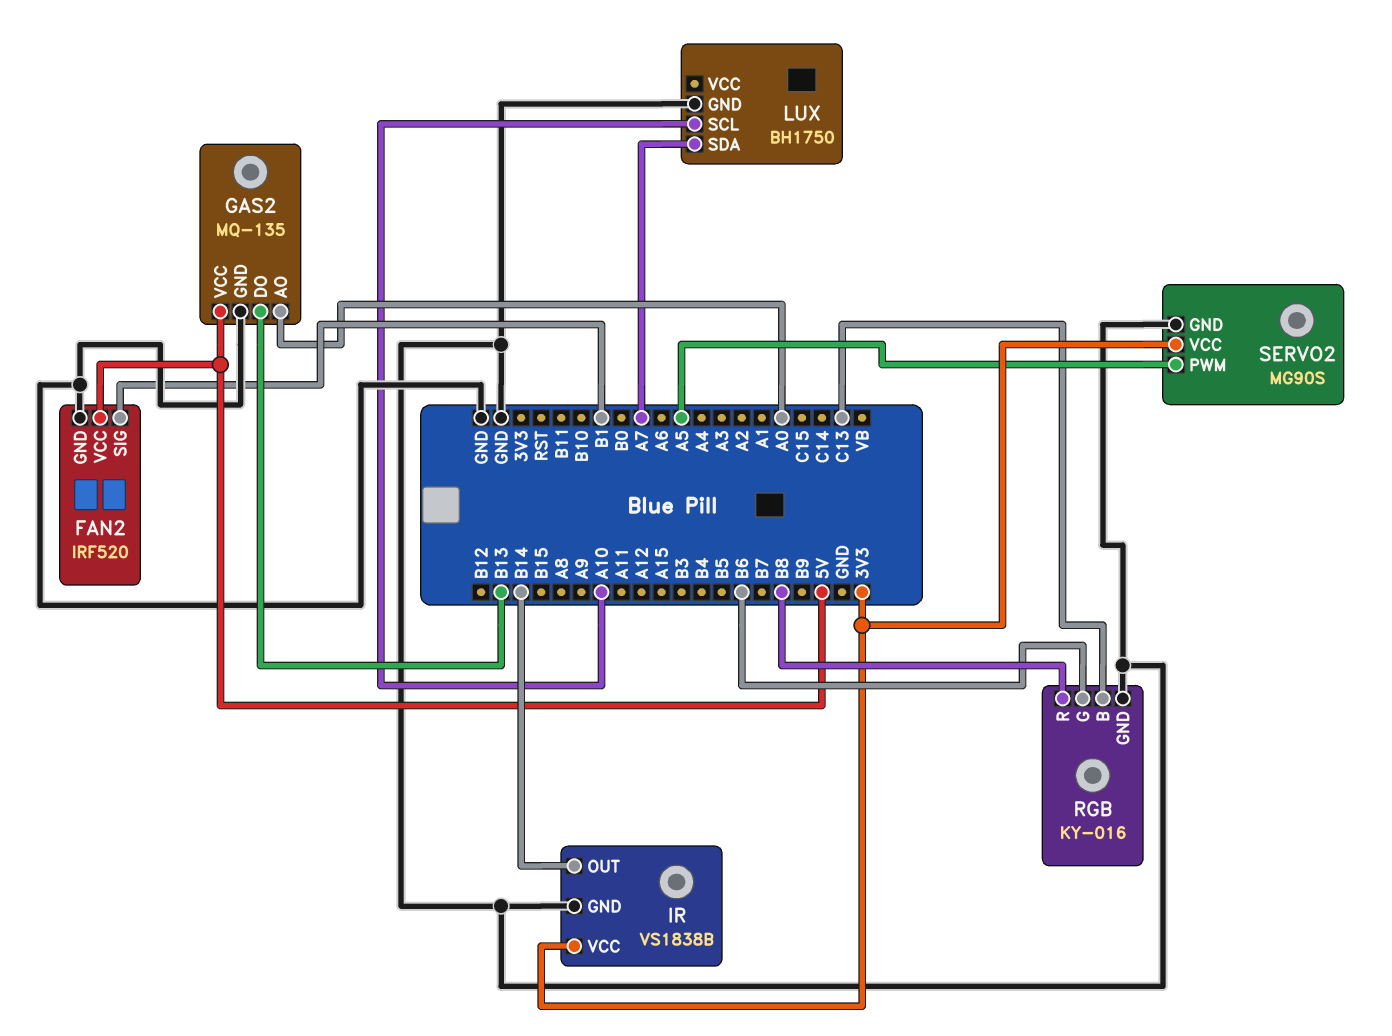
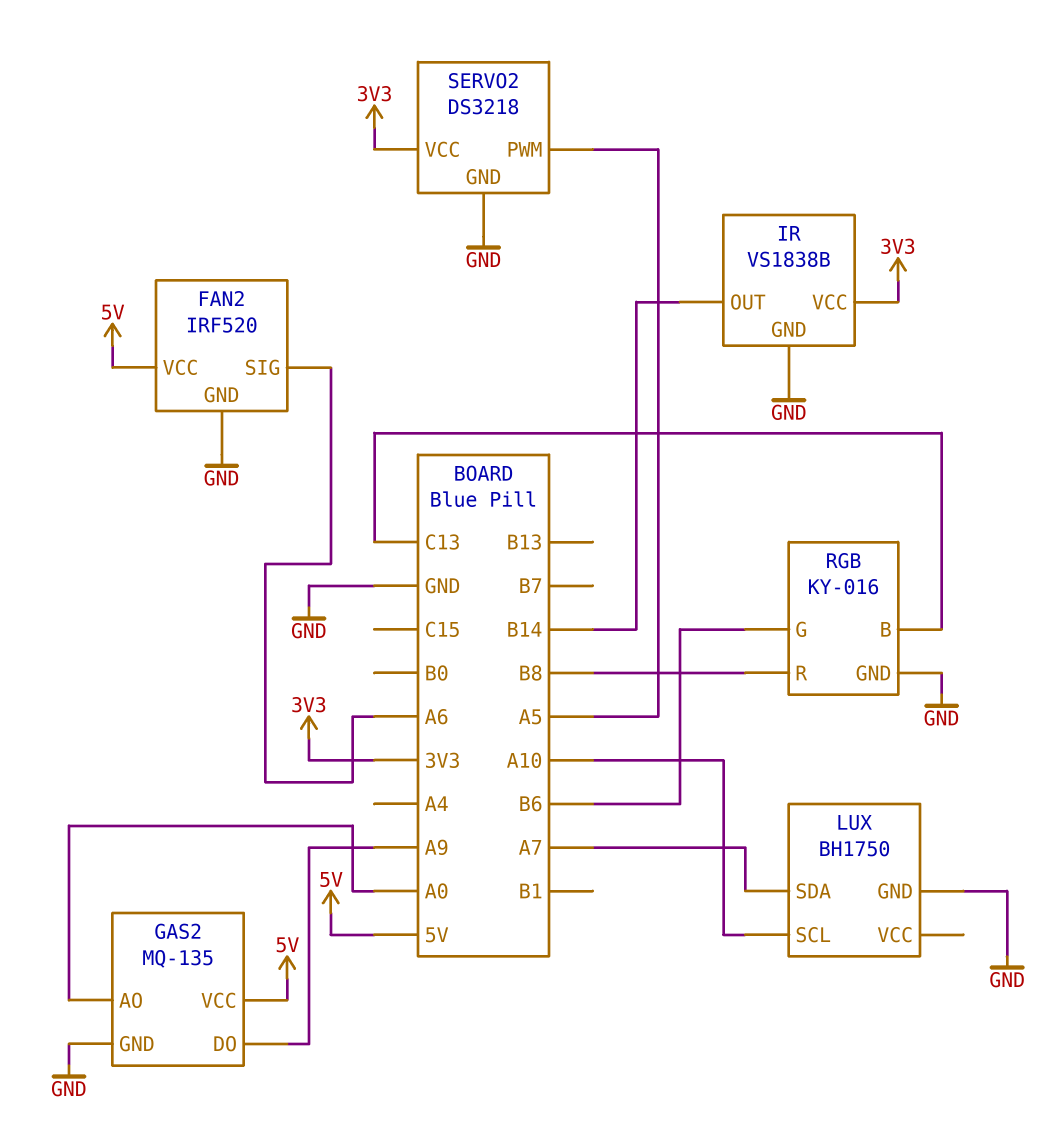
FAN2 pin SIG: B1 -> A6
GAS2 pin DO: B13 -> A9
SERVO2: MG90S -> DS3218

